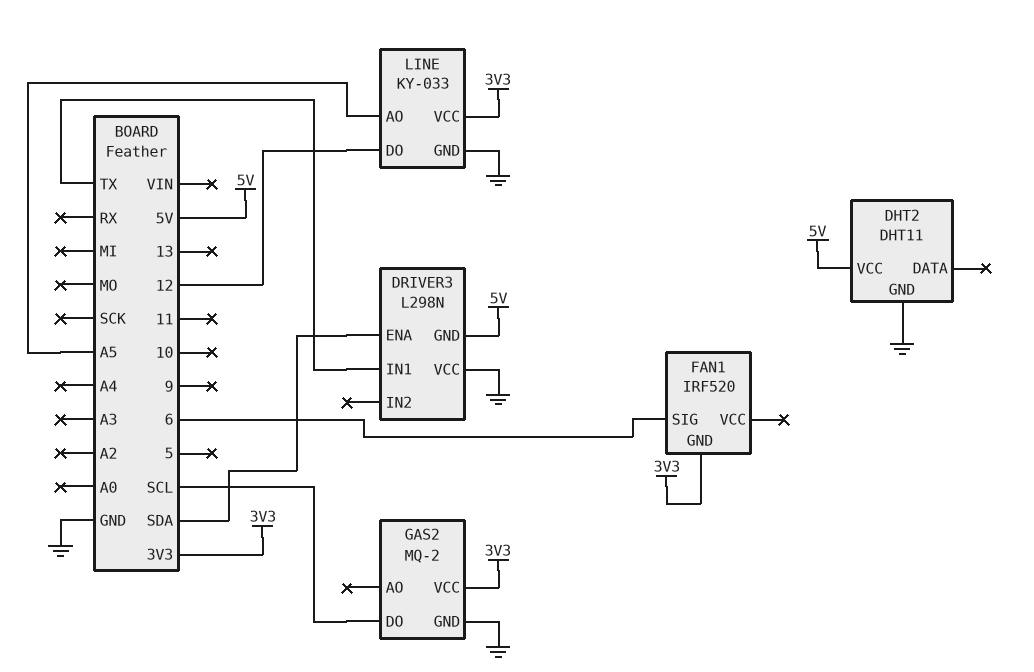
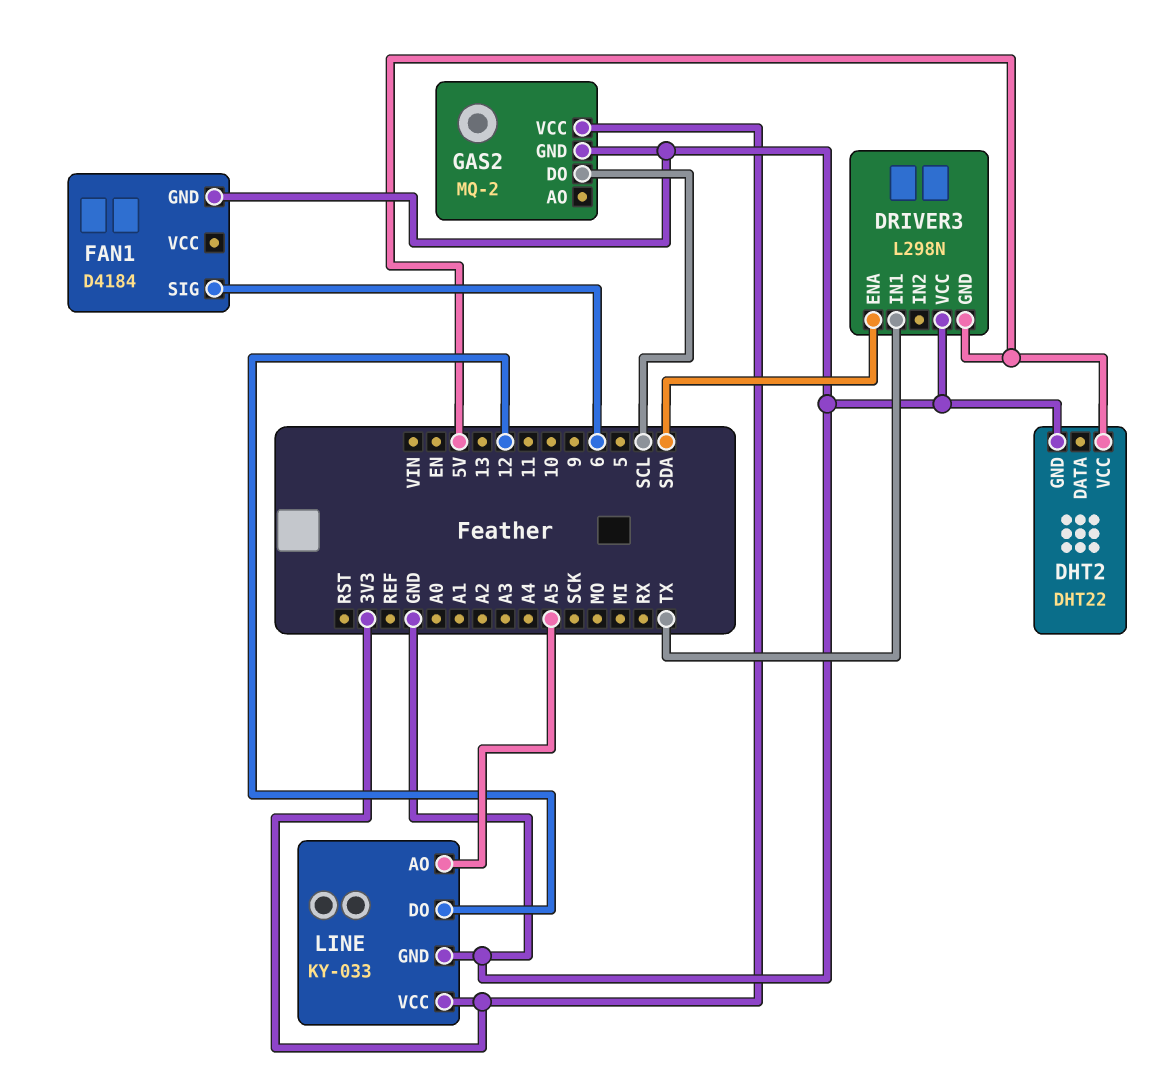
DHT2: DHT11 -> DHT22
FAN1: IRF520 -> D4184
FAN1 pin GND: 3V3 -> GND

